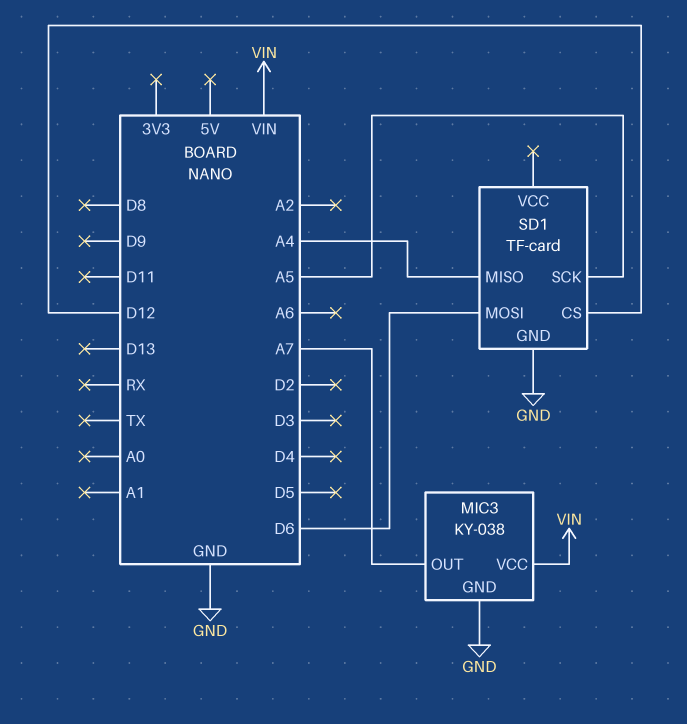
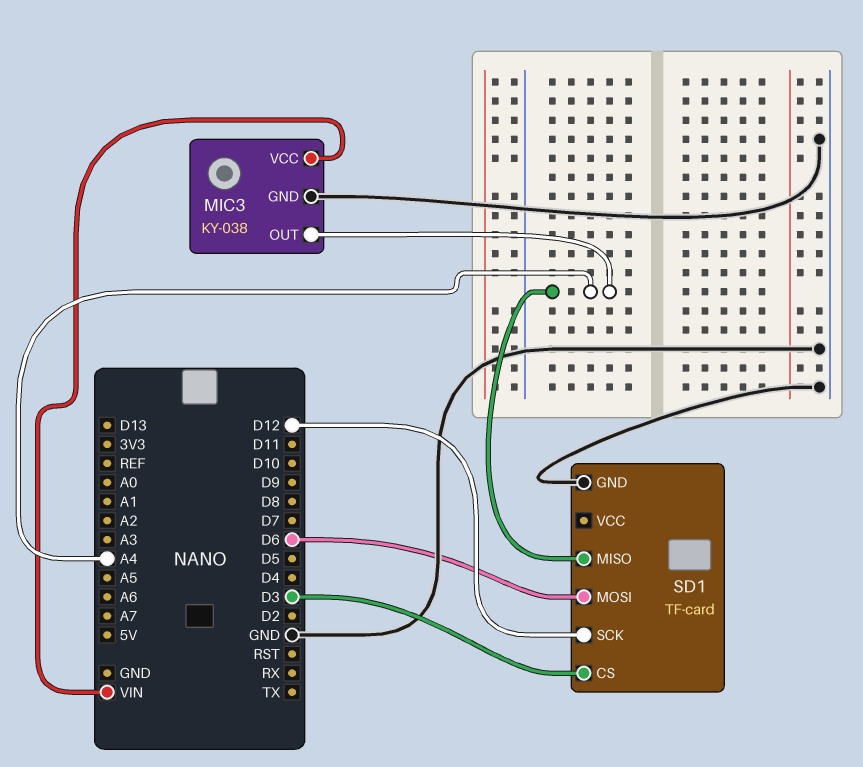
MIC3 pin OUT: A7 -> A4
SD1 pin CS: D12 -> D3
SD1 pin SCK: A5 -> D12

